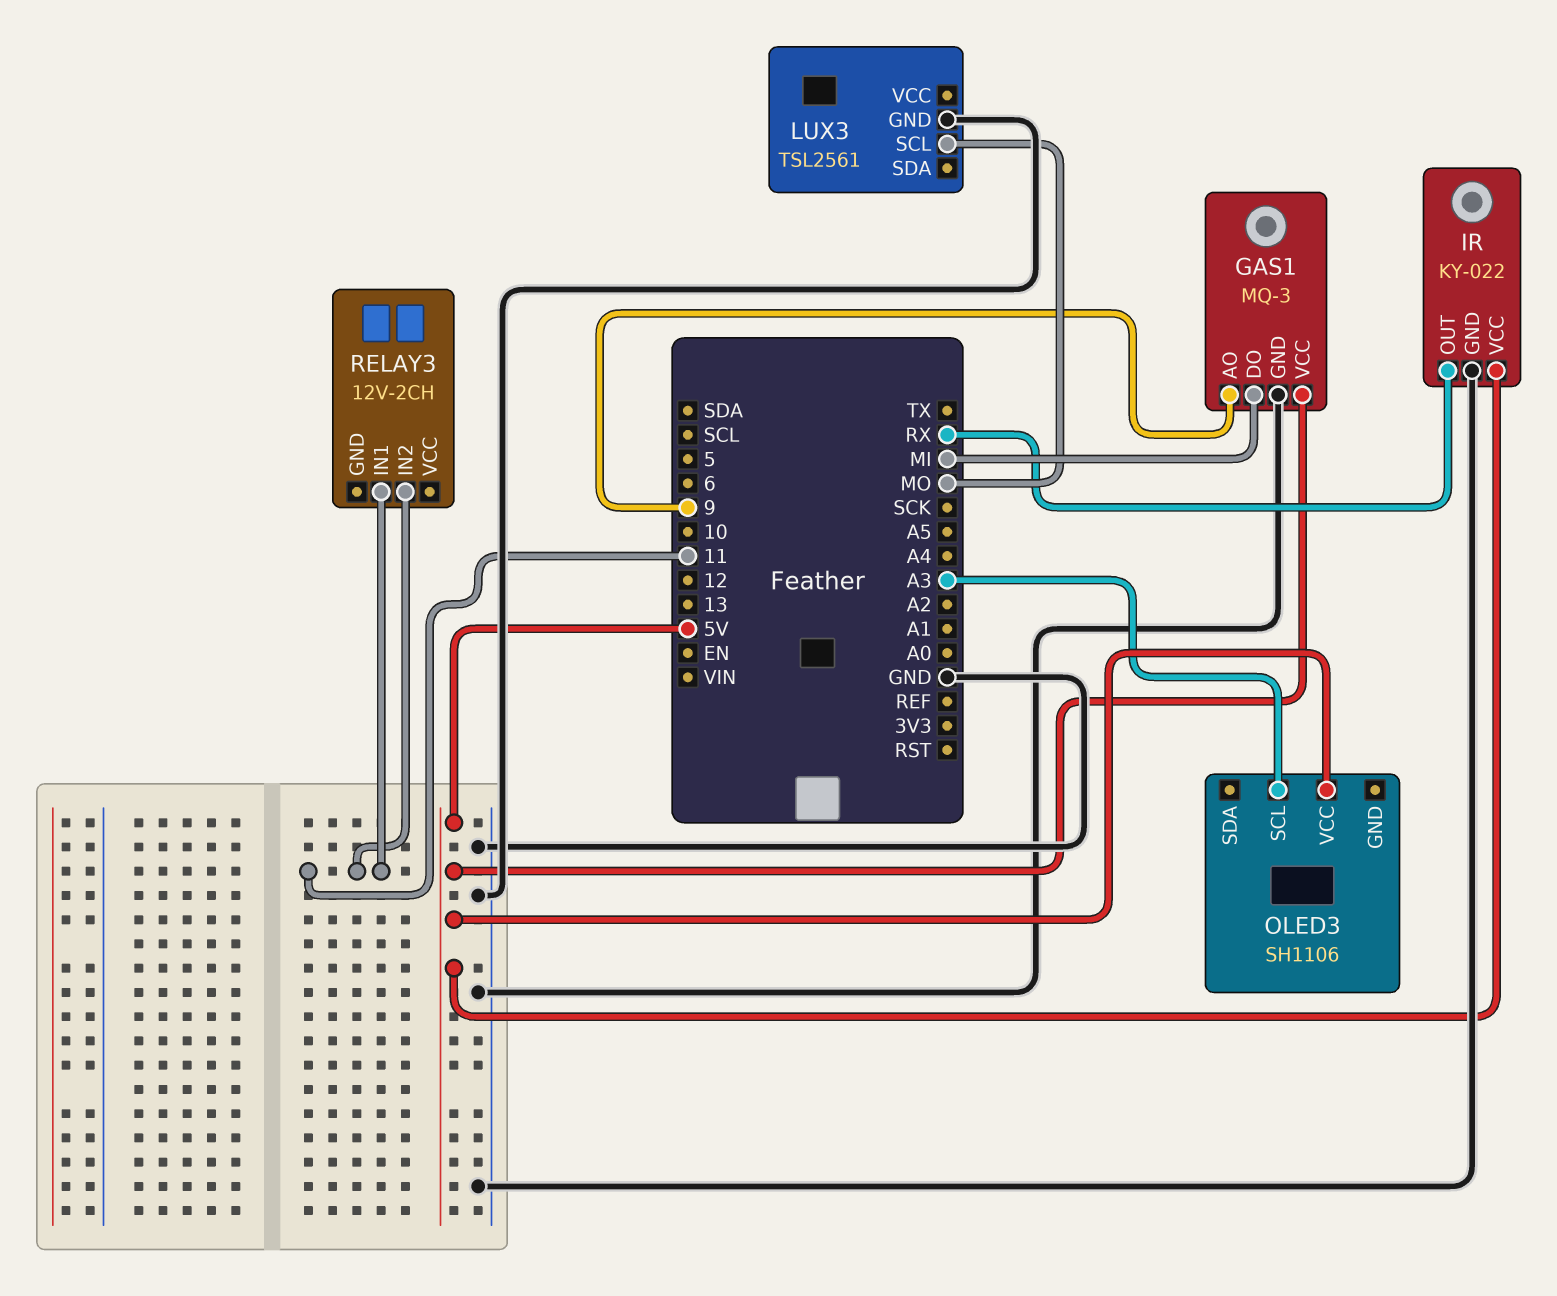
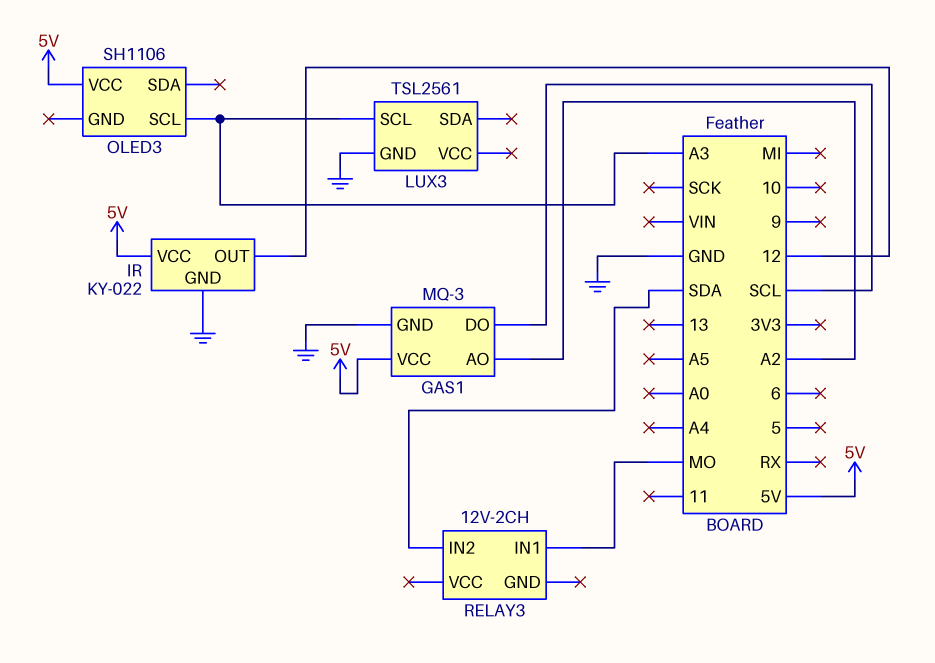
GAS1 pin AO: 9 -> A2
GAS1 pin DO: MI -> SCL
IR pin OUT: RX -> 12
LUX3 pin SCL: MO -> A3
RELAY3 pin IN1: 11 -> MO
RELAY3 pin IN2: 11 -> SDA

